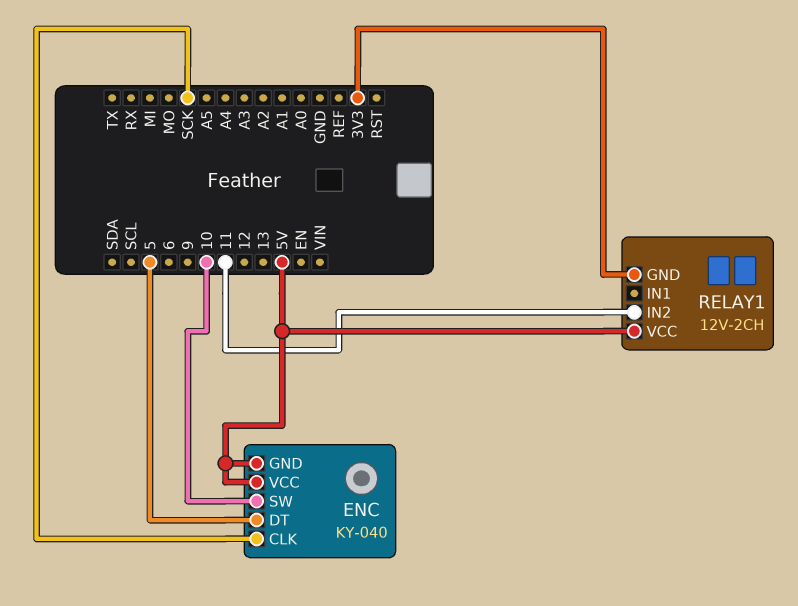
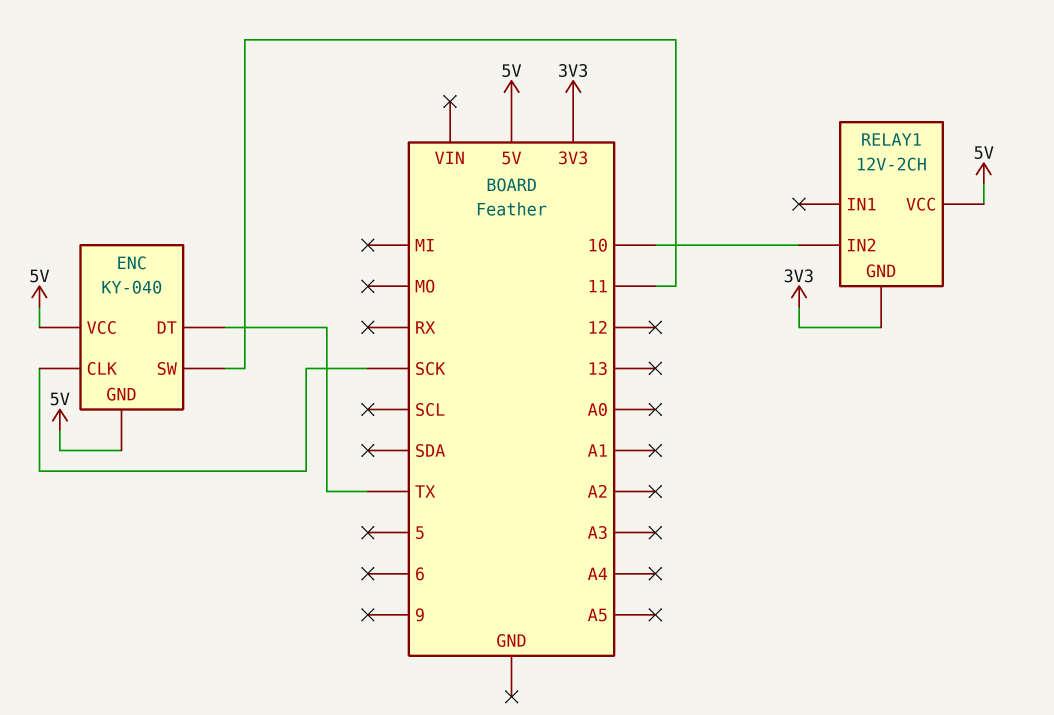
ENC pin DT: 5 -> TX
ENC pin SW: 10 -> 11
RELAY1 pin IN2: 11 -> 10

